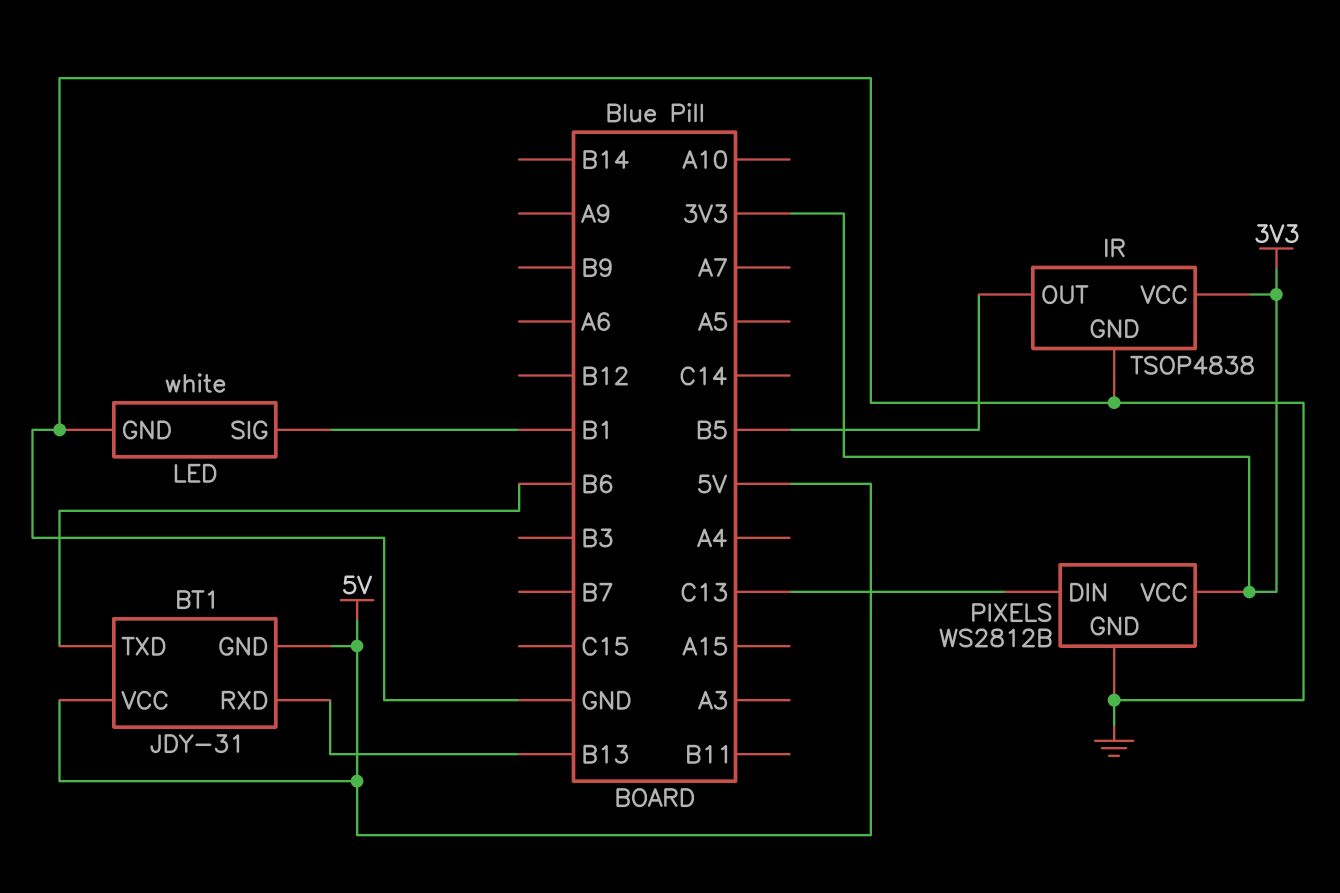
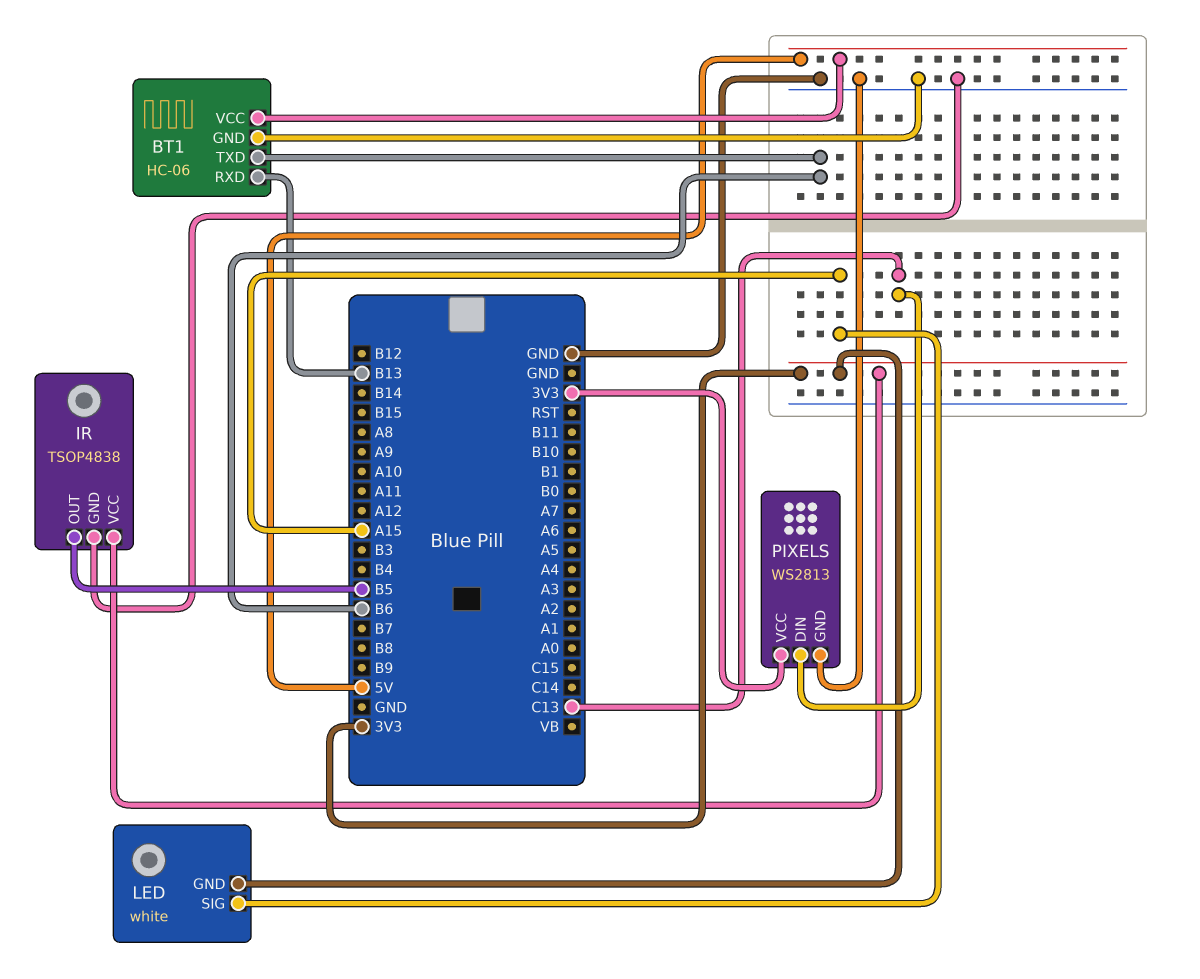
BT1: JDY-31 -> HC-06
BT1 pin GND: 5V -> GND
LED pin GND: GND -> 3V3
LED pin SIG: B1 -> A15
PIXELS: WS2812B -> WS2813

